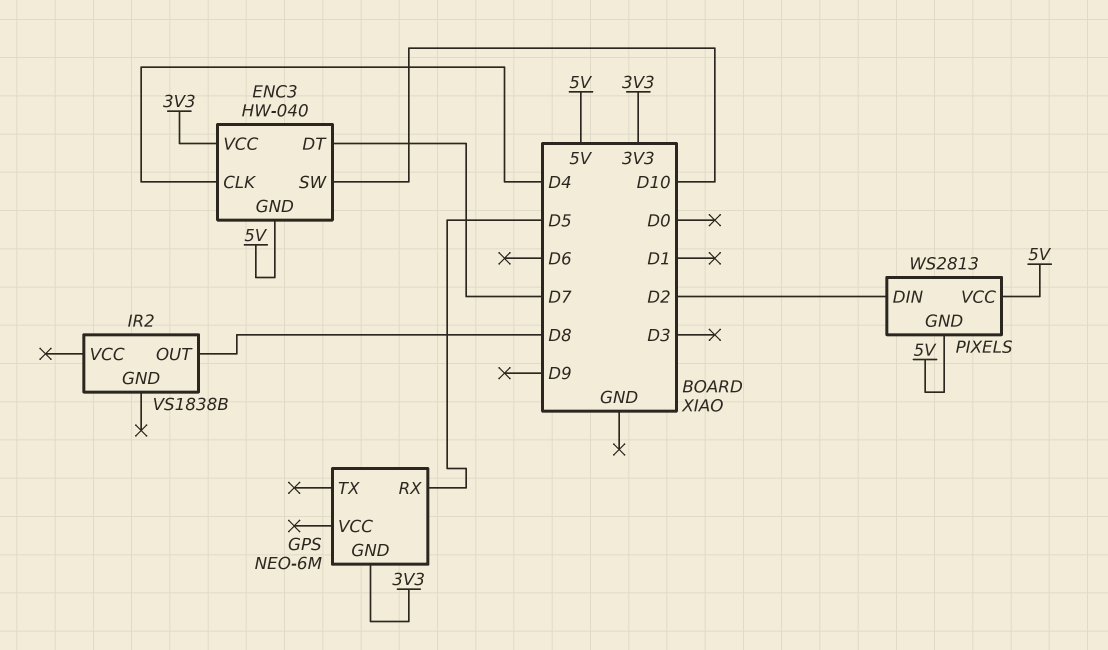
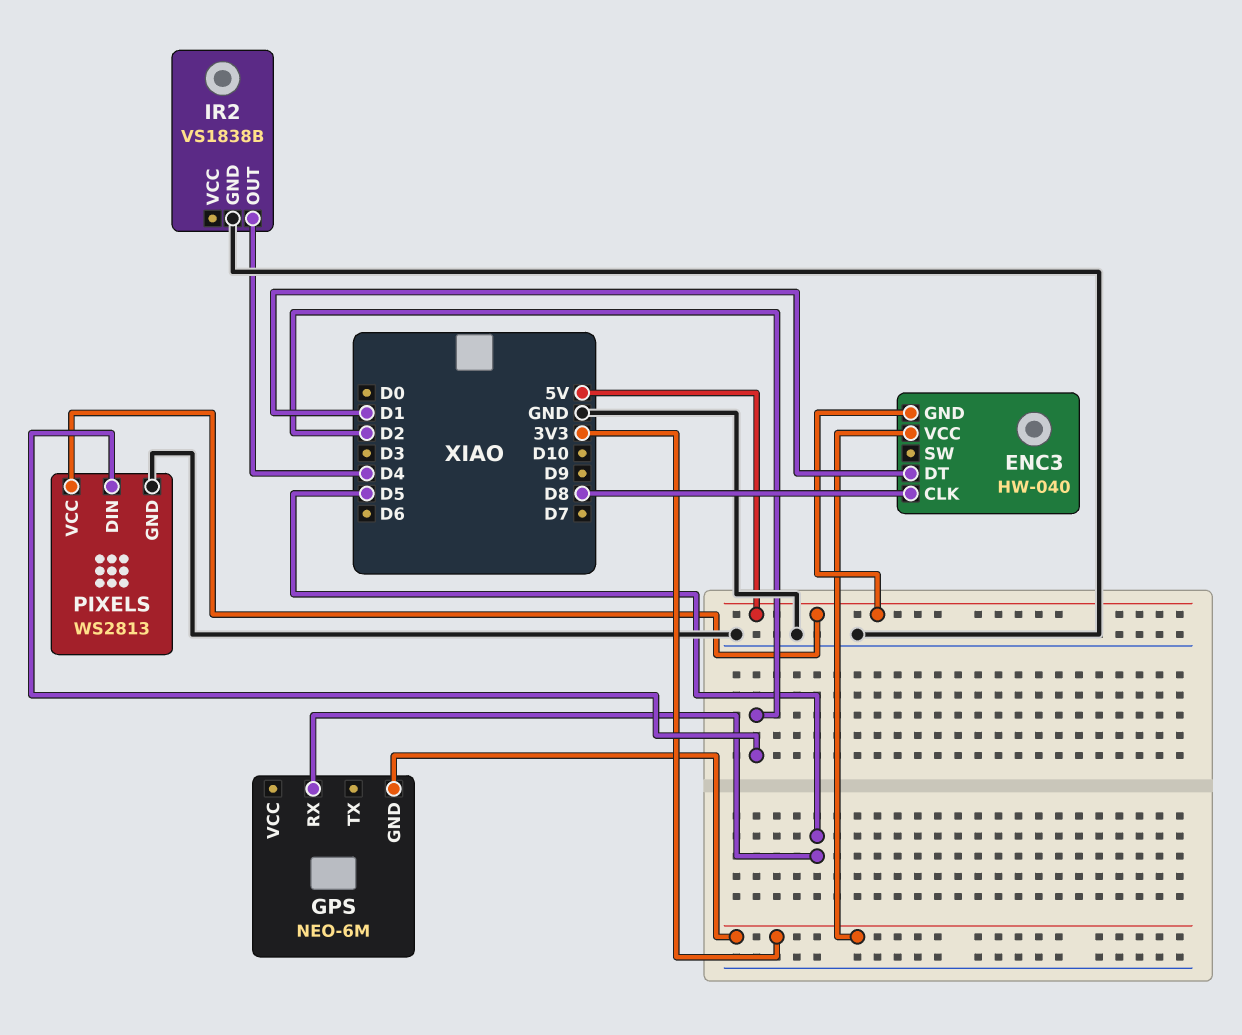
ENC3 pin CLK: D4 -> D8
ENC3 pin DT: D7 -> D1
ENC3 pin SW: D10 -> none
IR2 pin GND: none -> GND
IR2 pin OUT: D8 -> D4
PIXELS pin GND: 5V -> GND

